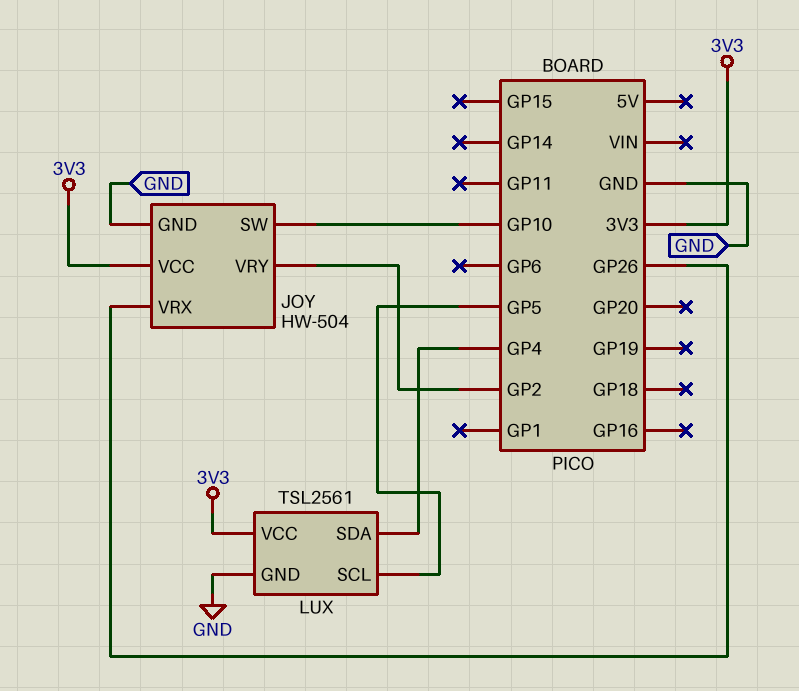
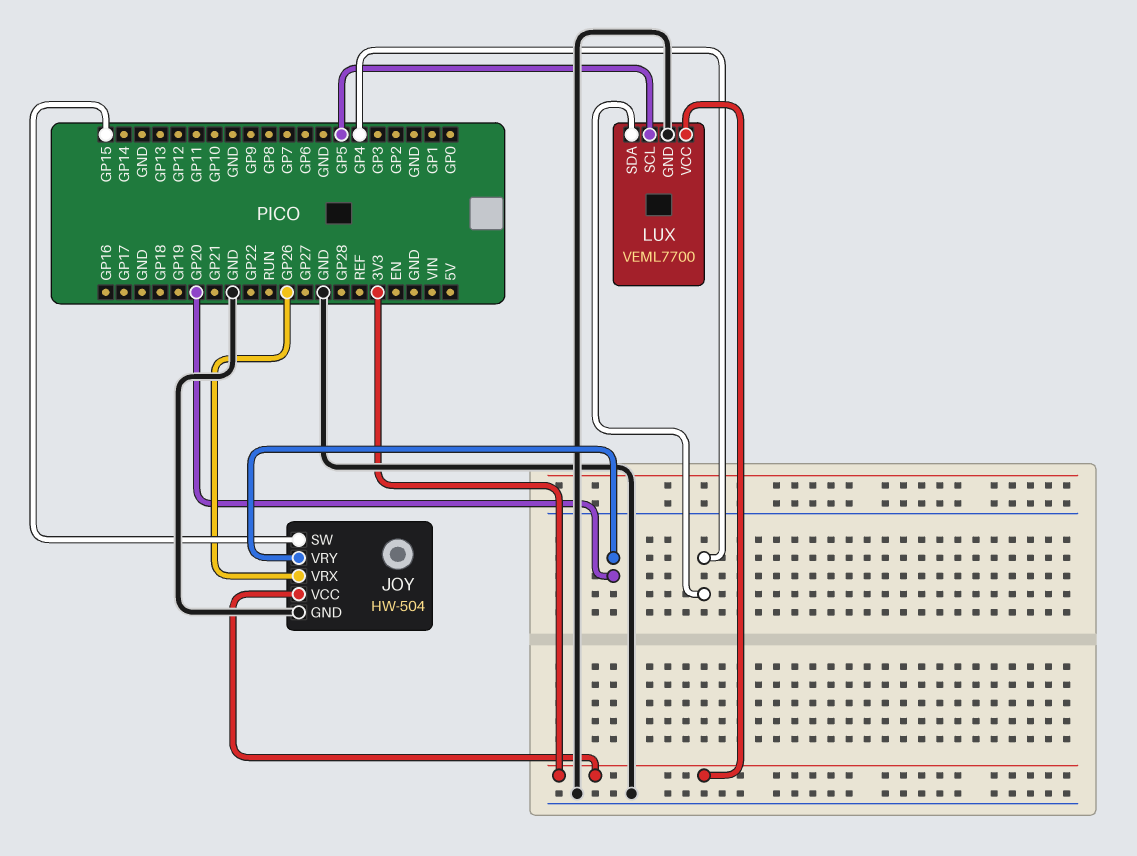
JOY pin SW: GP10 -> GP15
JOY pin VRY: GP2 -> GP20
LUX: TSL2561 -> VEML7700

